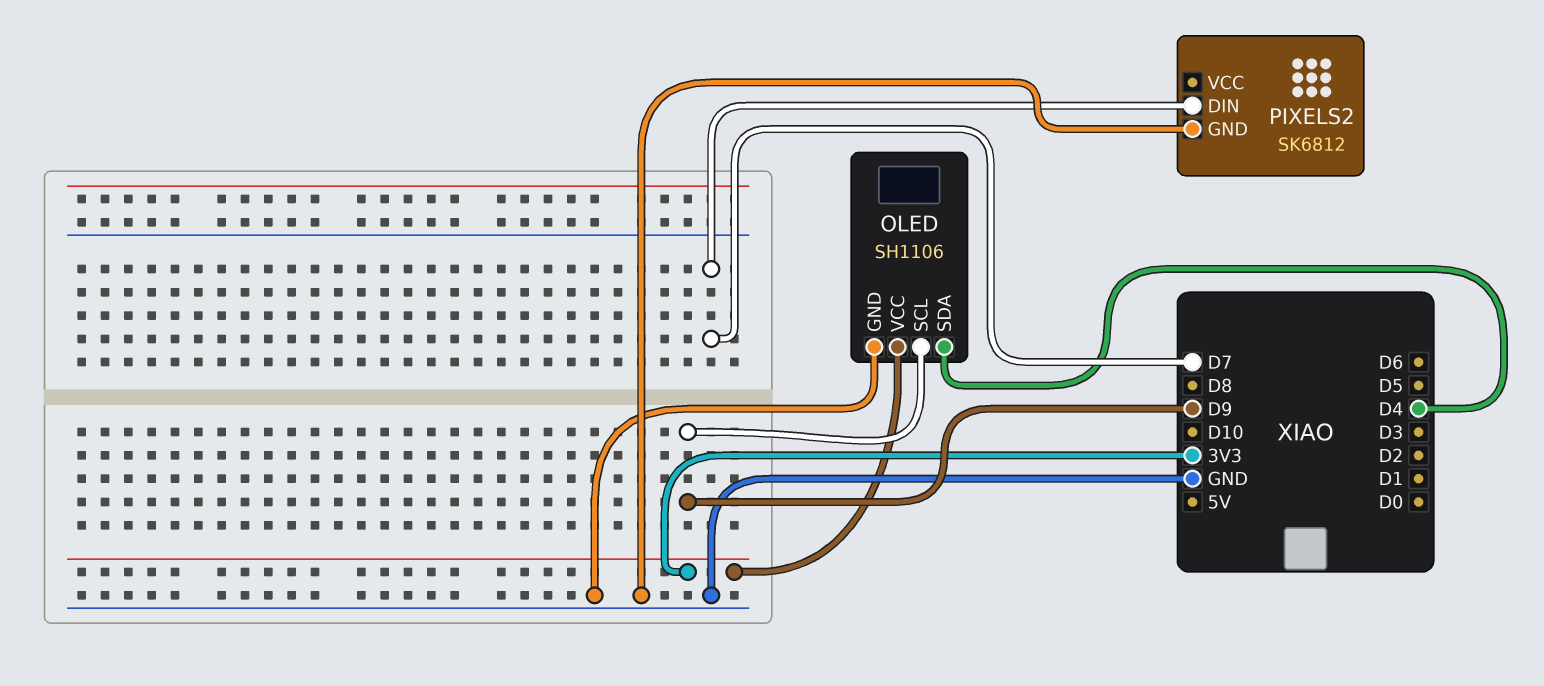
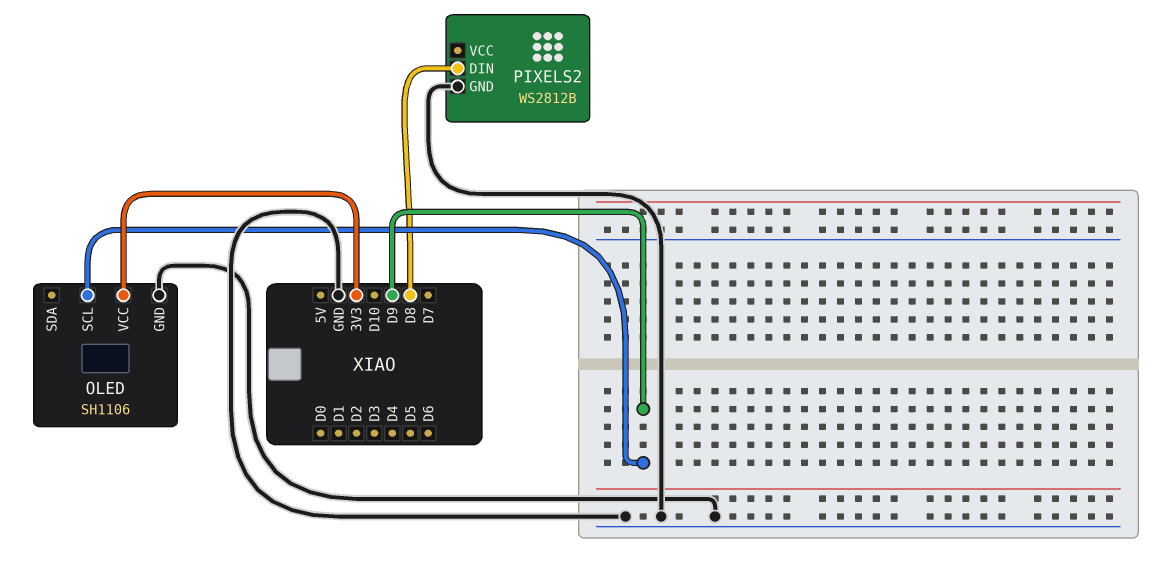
OLED pin SDA: D4 -> none
PIXELS2: SK6812 -> WS2812B
PIXELS2 pin DIN: D7 -> D8

